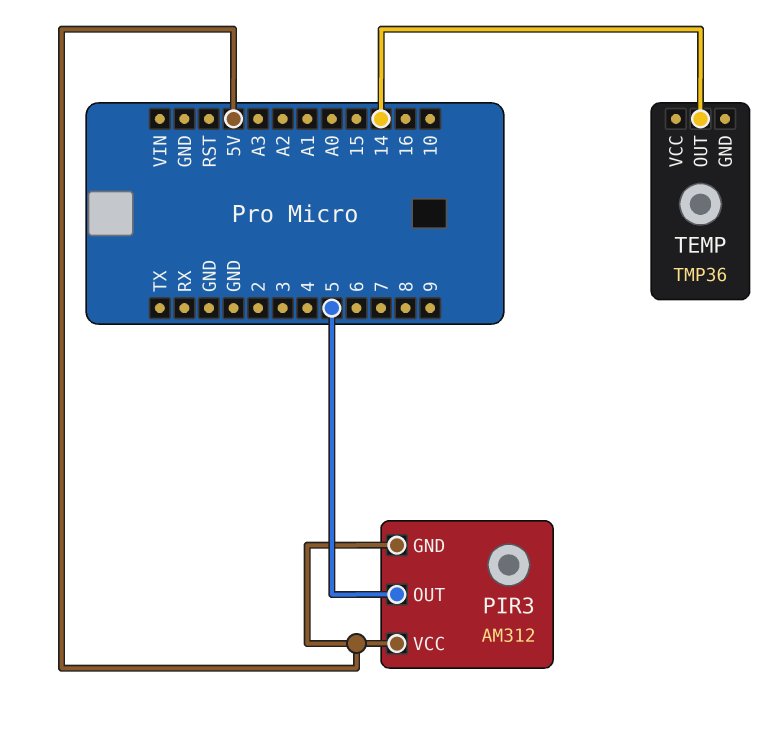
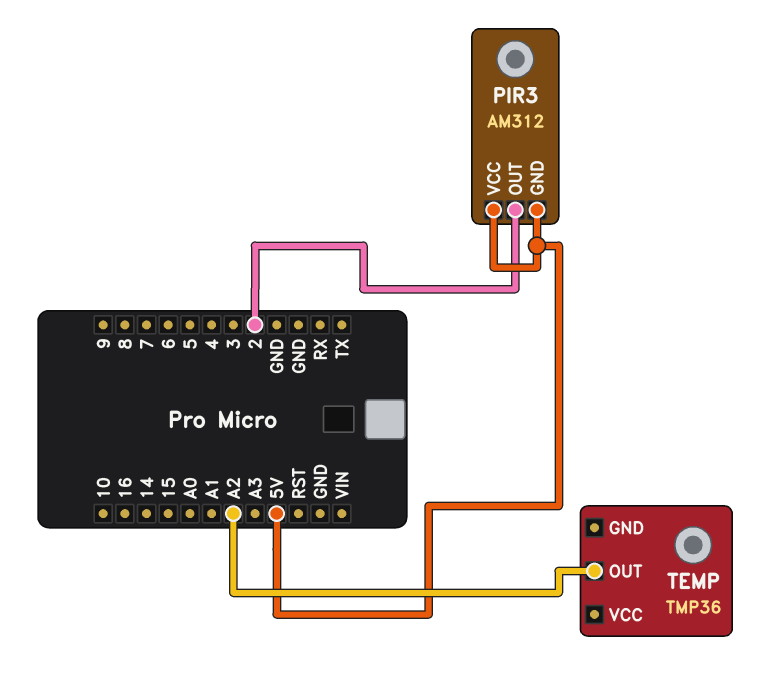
PIR3 pin OUT: 5 -> 2
TEMP pin OUT: 14 -> A2

